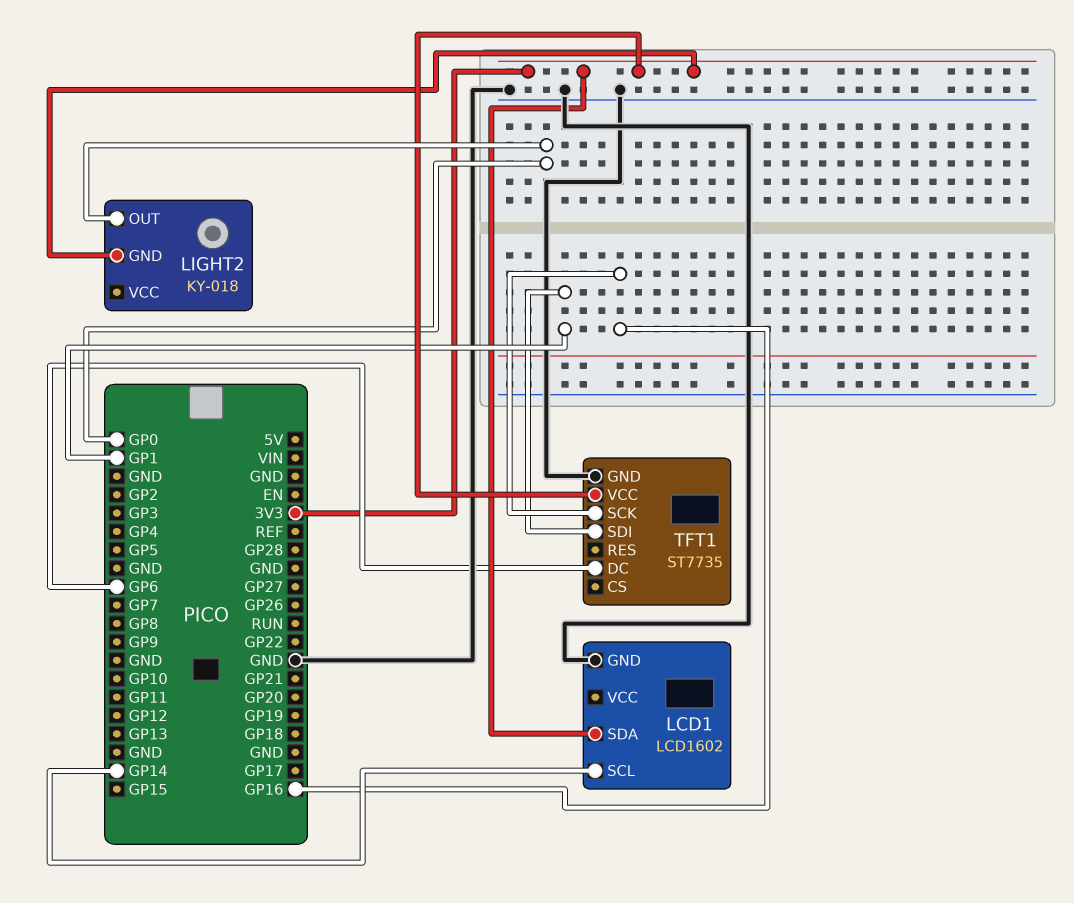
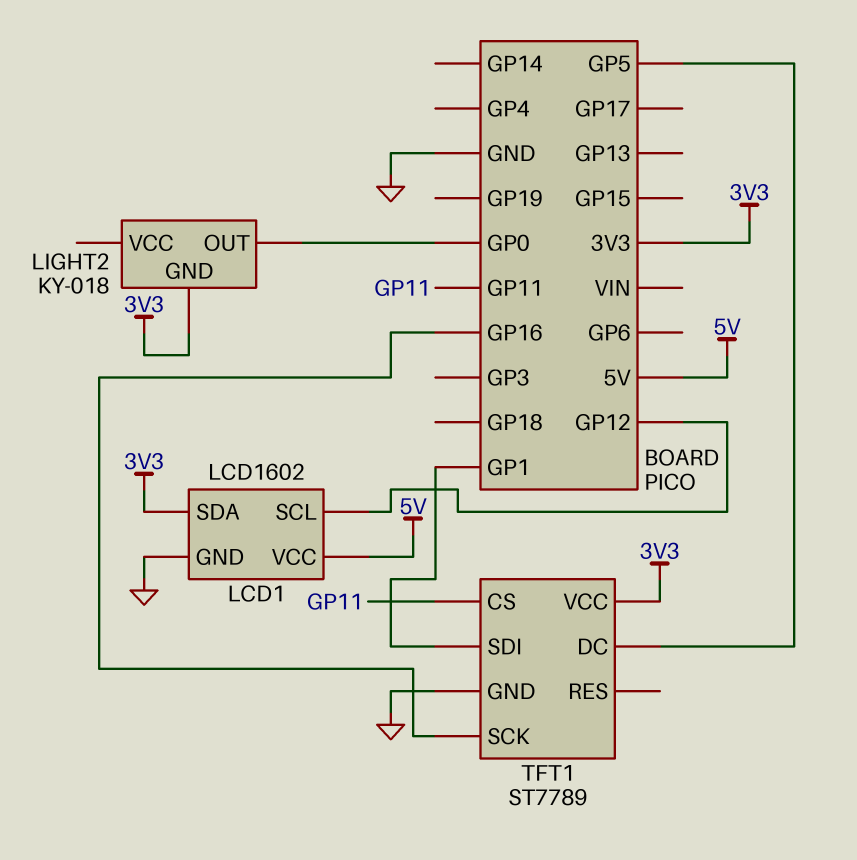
LCD1 pin SCL: GP14 -> GP12
LCD1 pin VCC: none -> 5V
TFT1: ST7735 -> ST7789
TFT1 pin CS: none -> GP11
TFT1 pin DC: GP6 -> GP5

